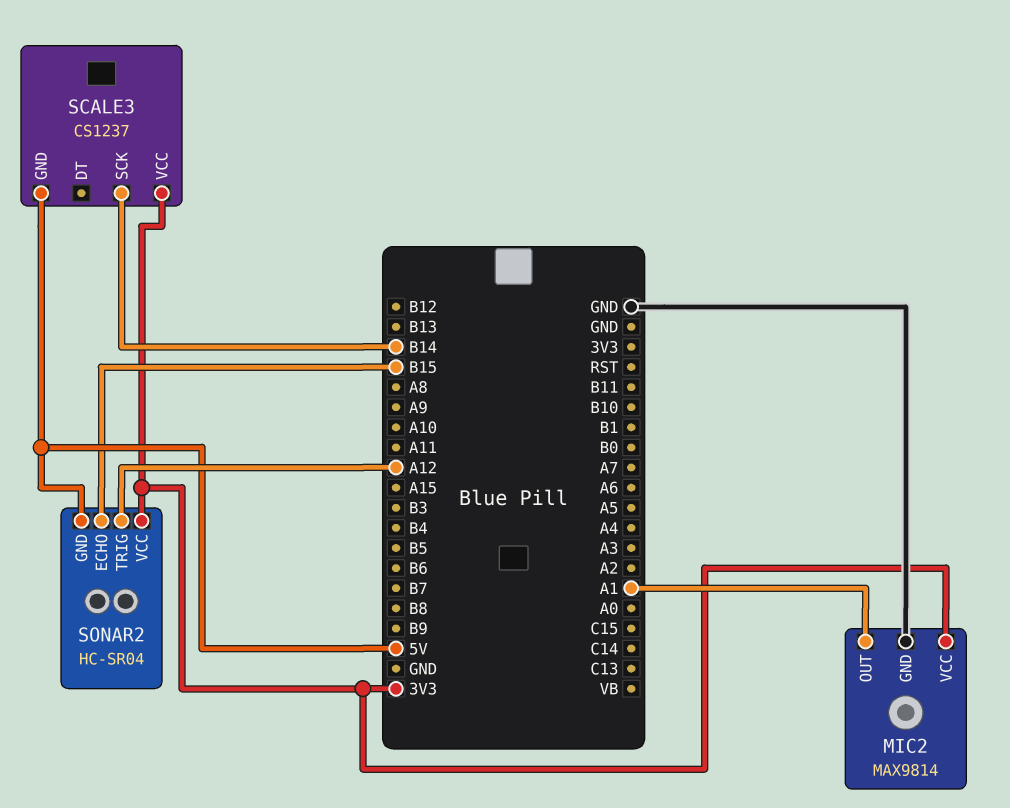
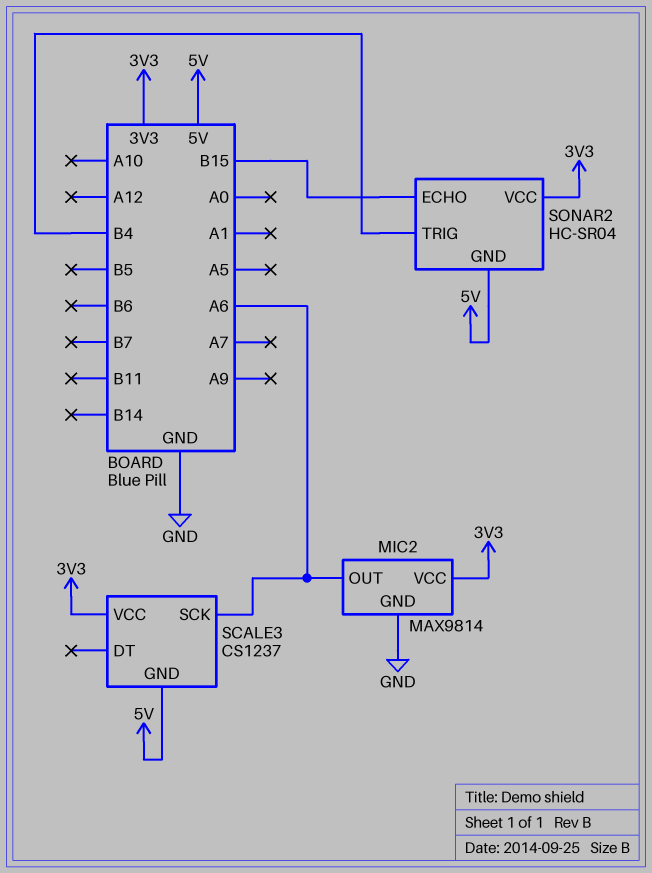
MIC2 pin OUT: A1 -> A6
SCALE3 pin SCK: B14 -> A6
SONAR2 pin TRIG: A12 -> B4

